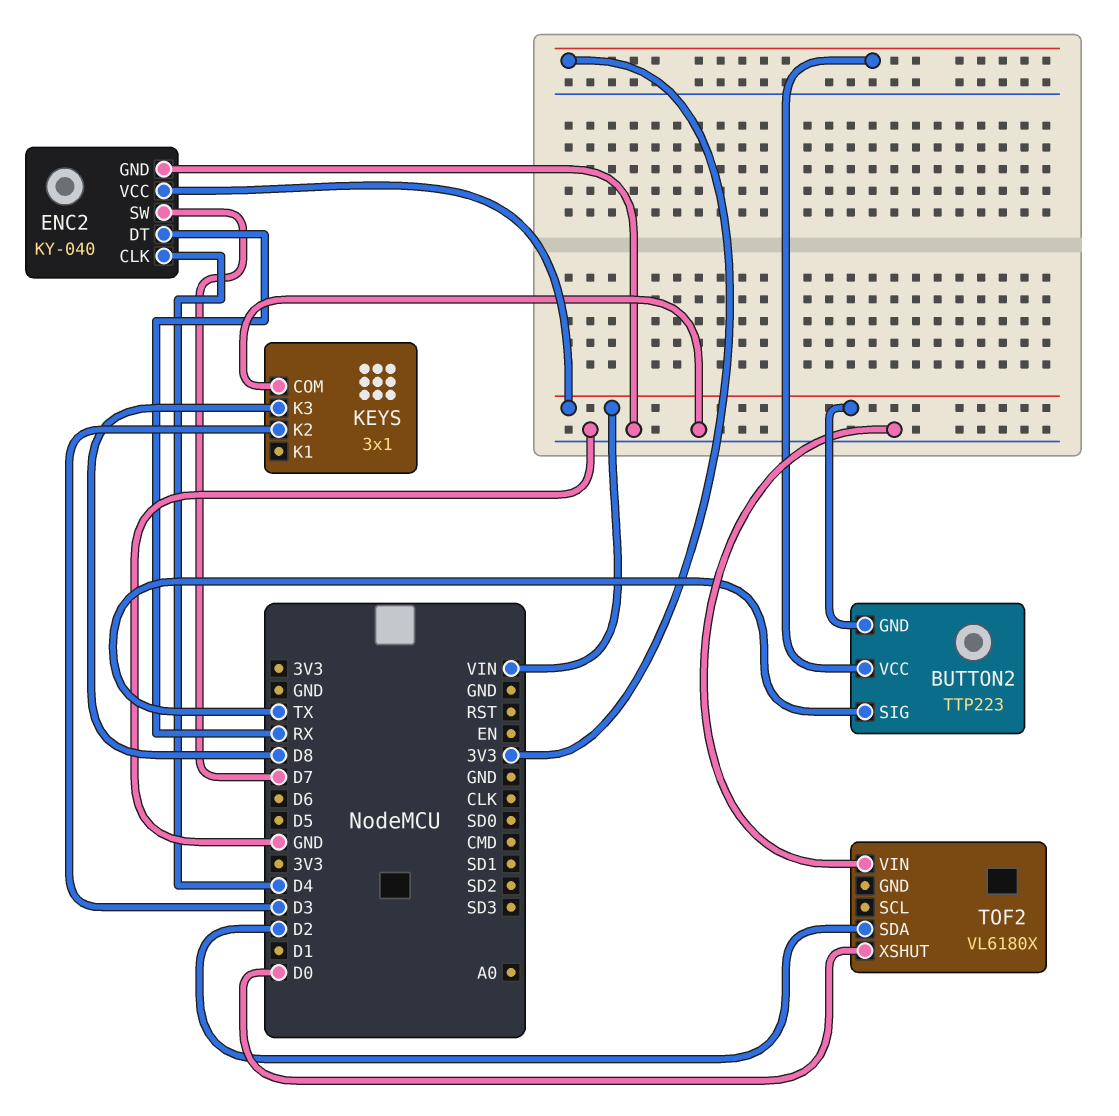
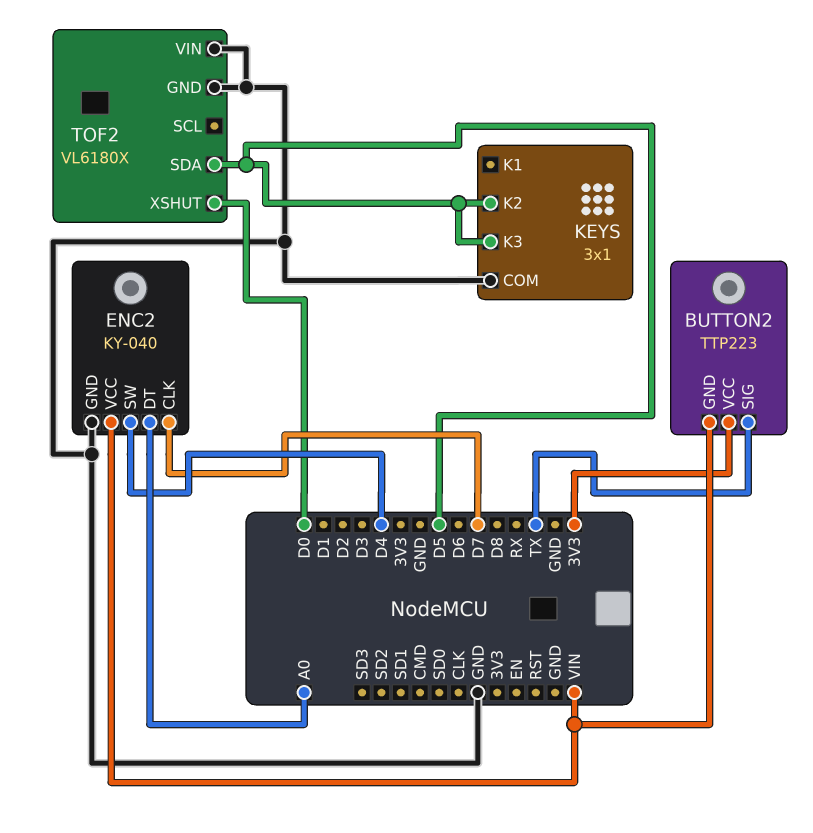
ENC2 pin CLK: D4 -> D7
ENC2 pin DT: RX -> A0
ENC2 pin SW: D7 -> D4
KEYS pin K2: D3 -> D5
KEYS pin K3: D8 -> D5
TOF2 pin GND: none -> GND
TOF2 pin SDA: D2 -> D5

